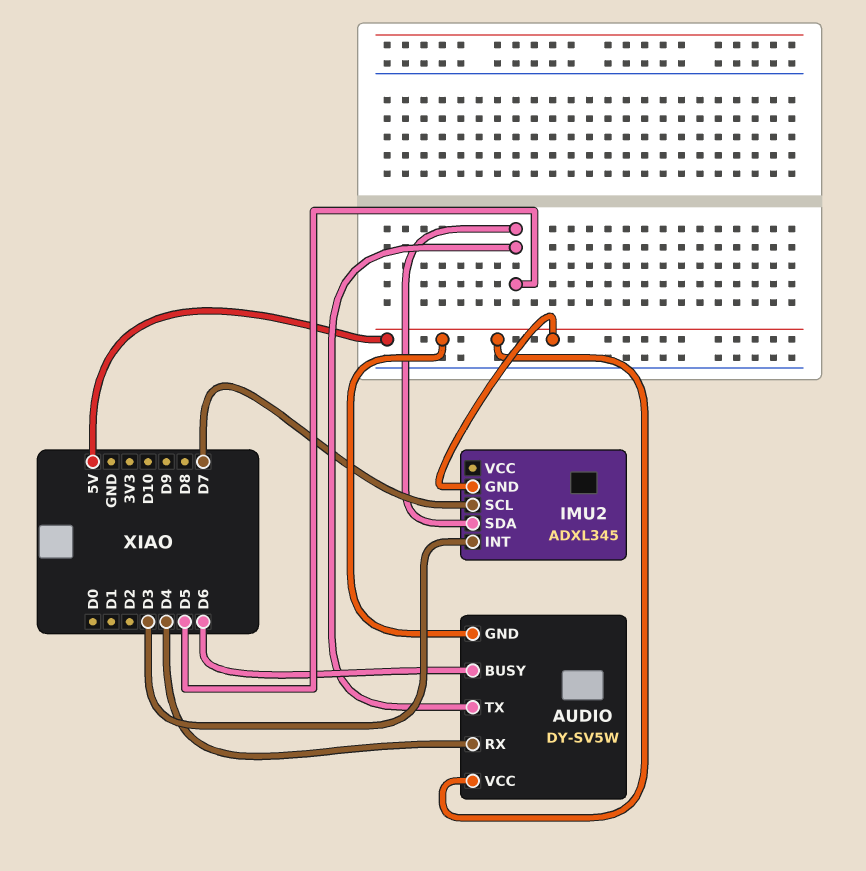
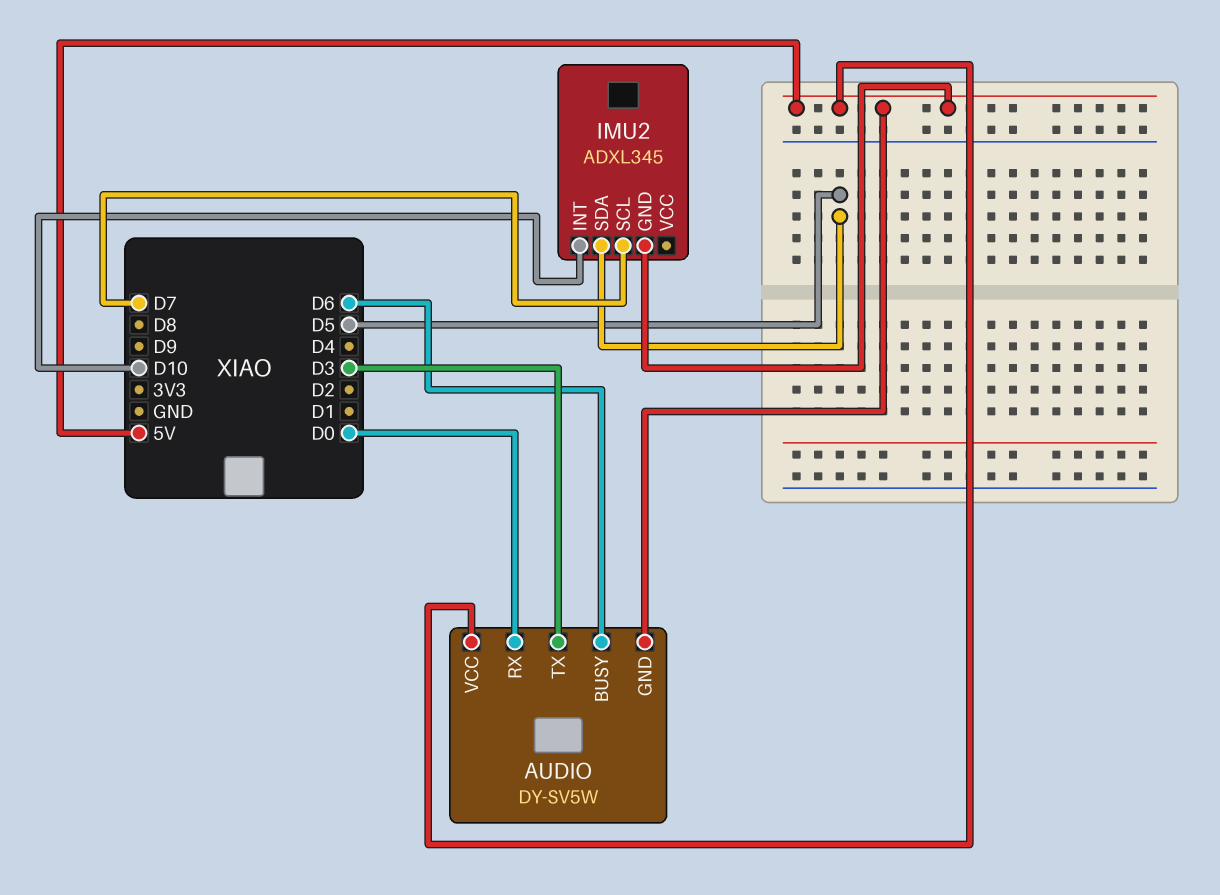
AUDIO pin RX: D4 -> D0
AUDIO pin TX: D5 -> D3
IMU2 pin INT: D3 -> D10

